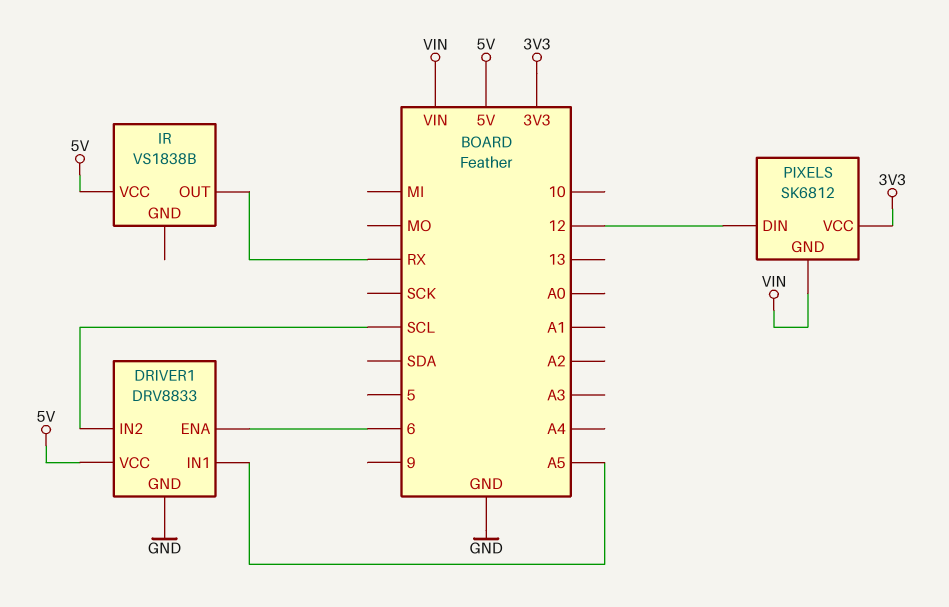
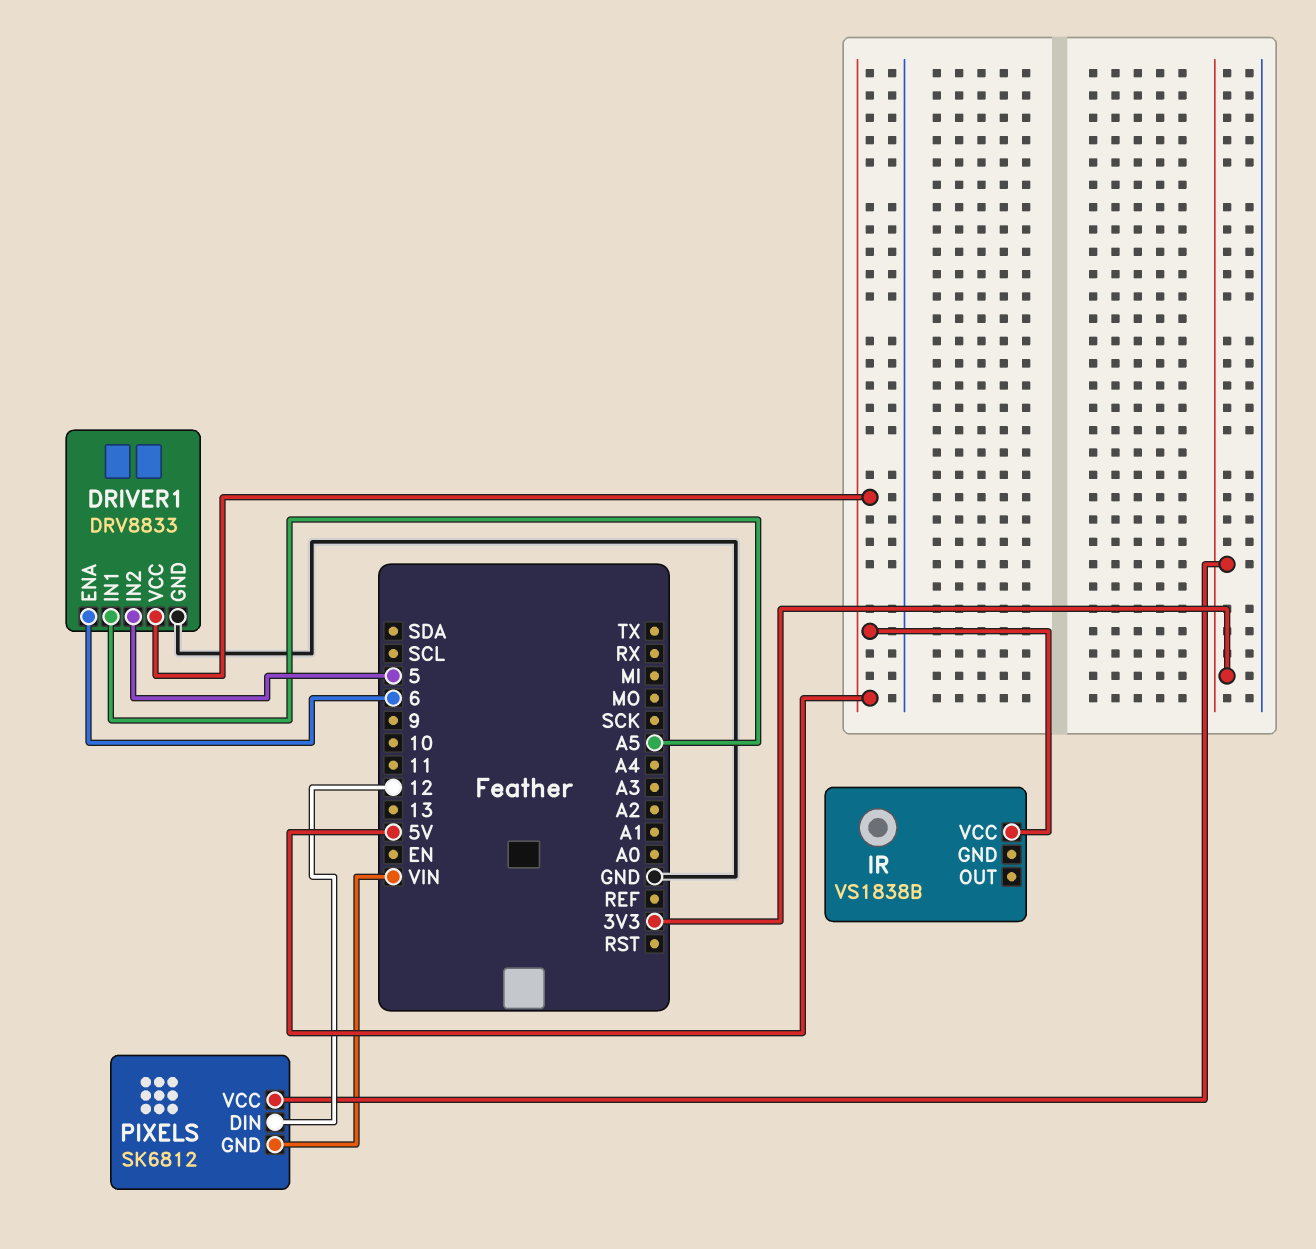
DRIVER1 pin IN2: SCL -> 5
IR pin OUT: RX -> none

